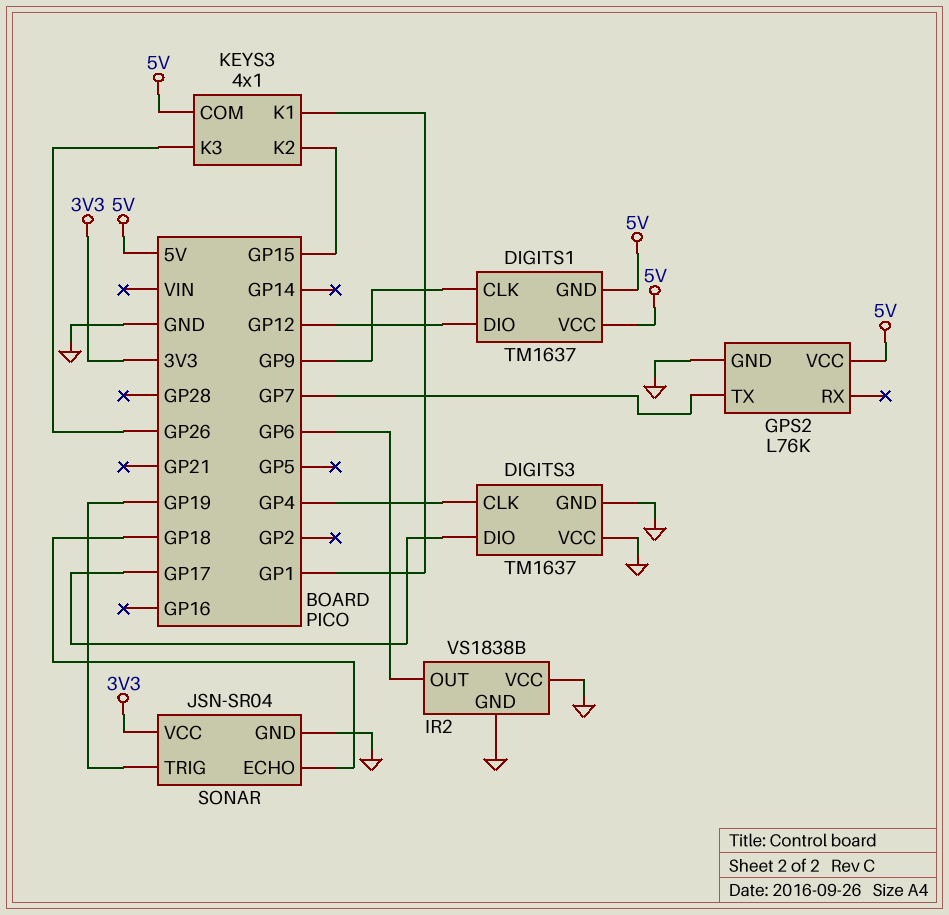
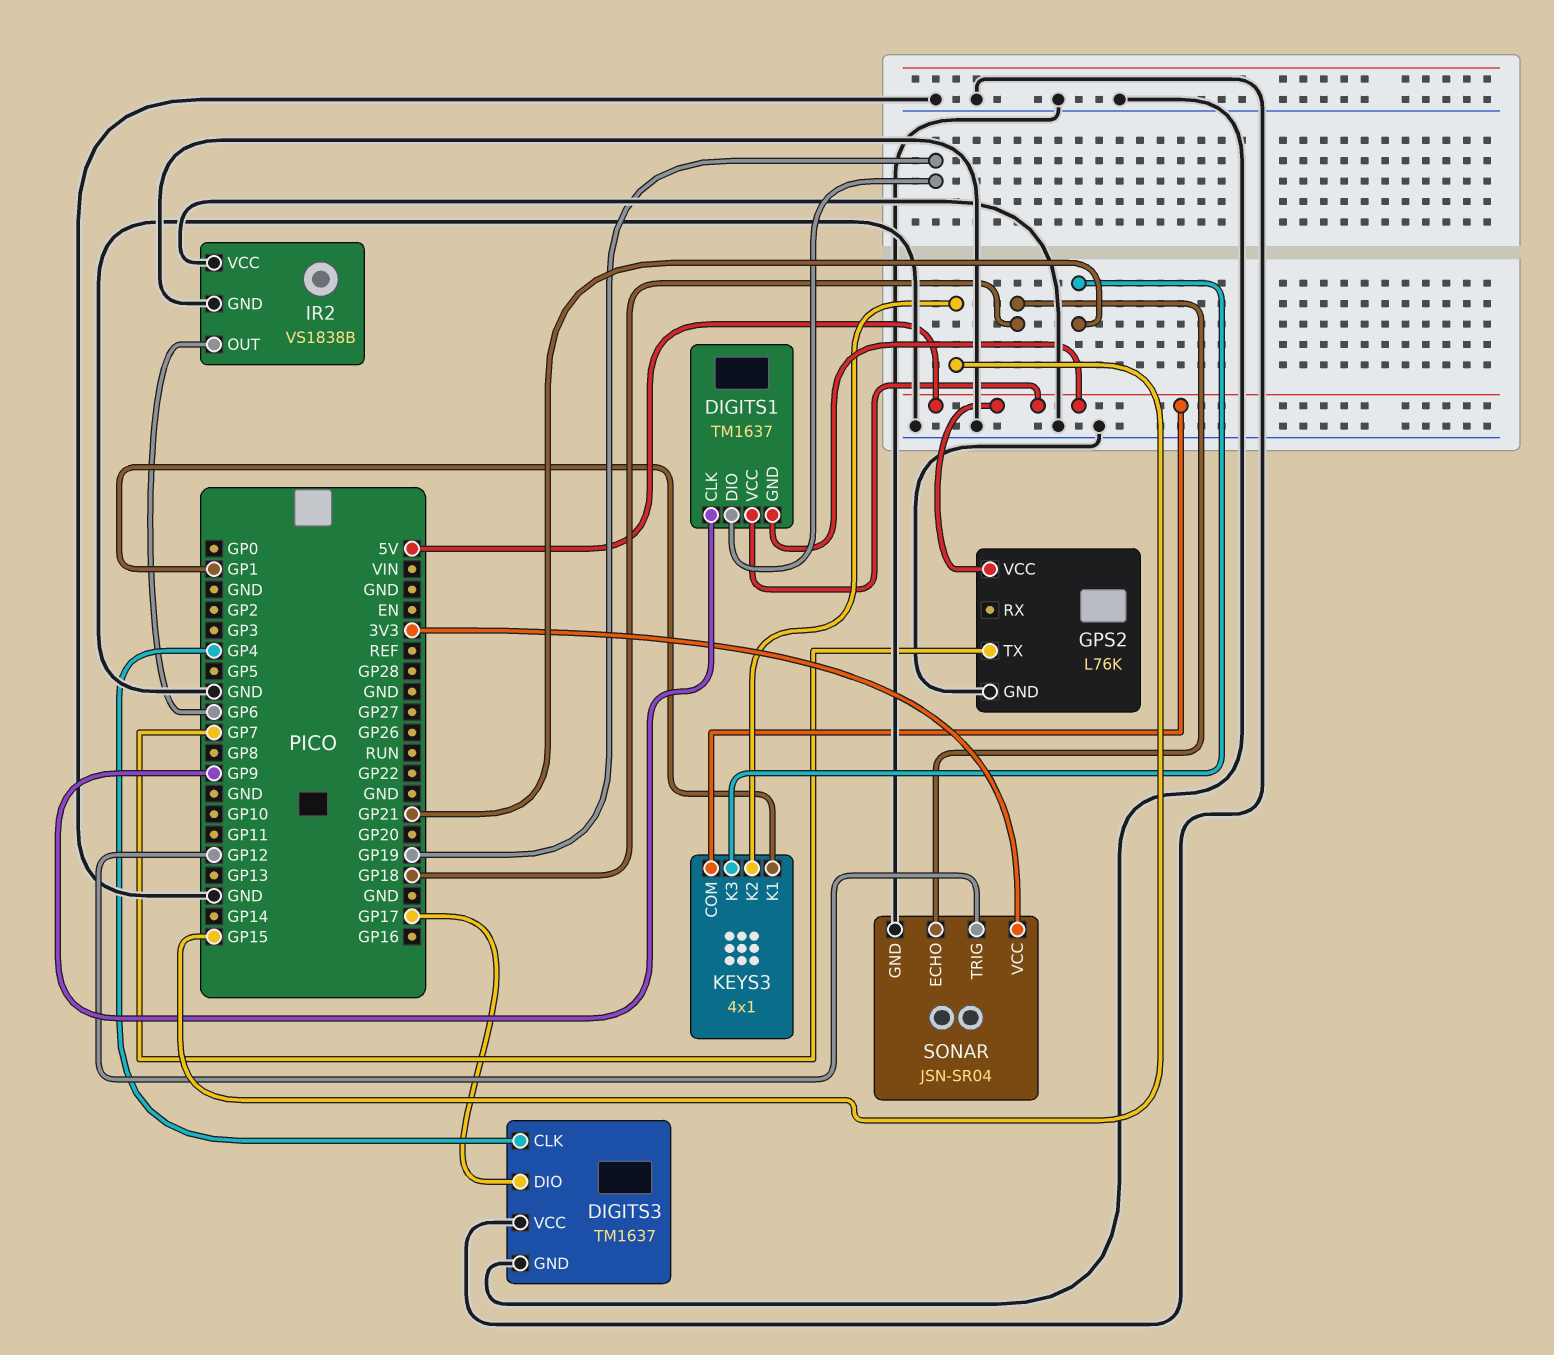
DIGITS1 pin DIO: GP12 -> GP19
KEYS3 pin K3: GP26 -> GP21
SONAR pin TRIG: GP19 -> GP12

